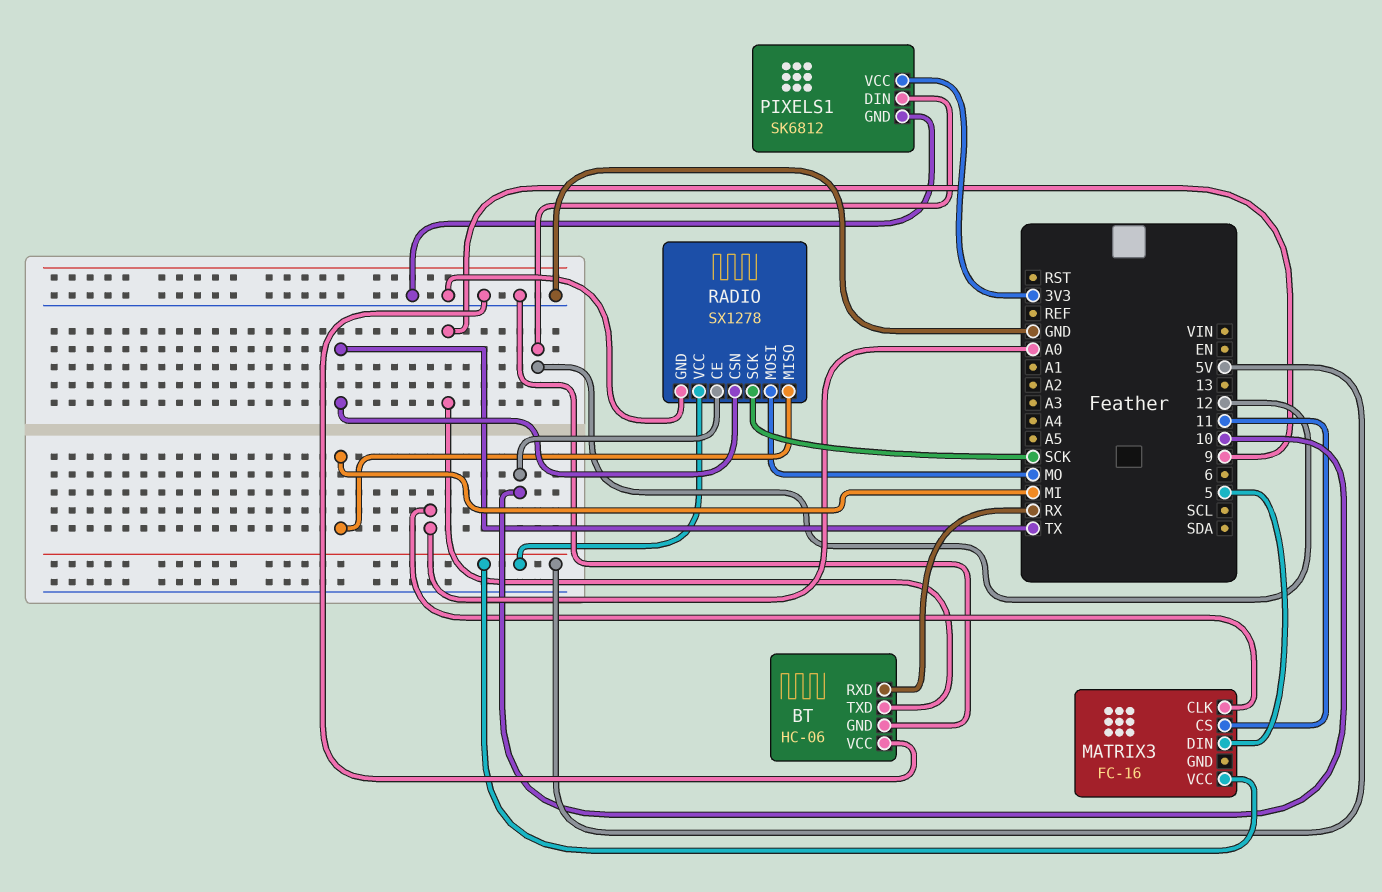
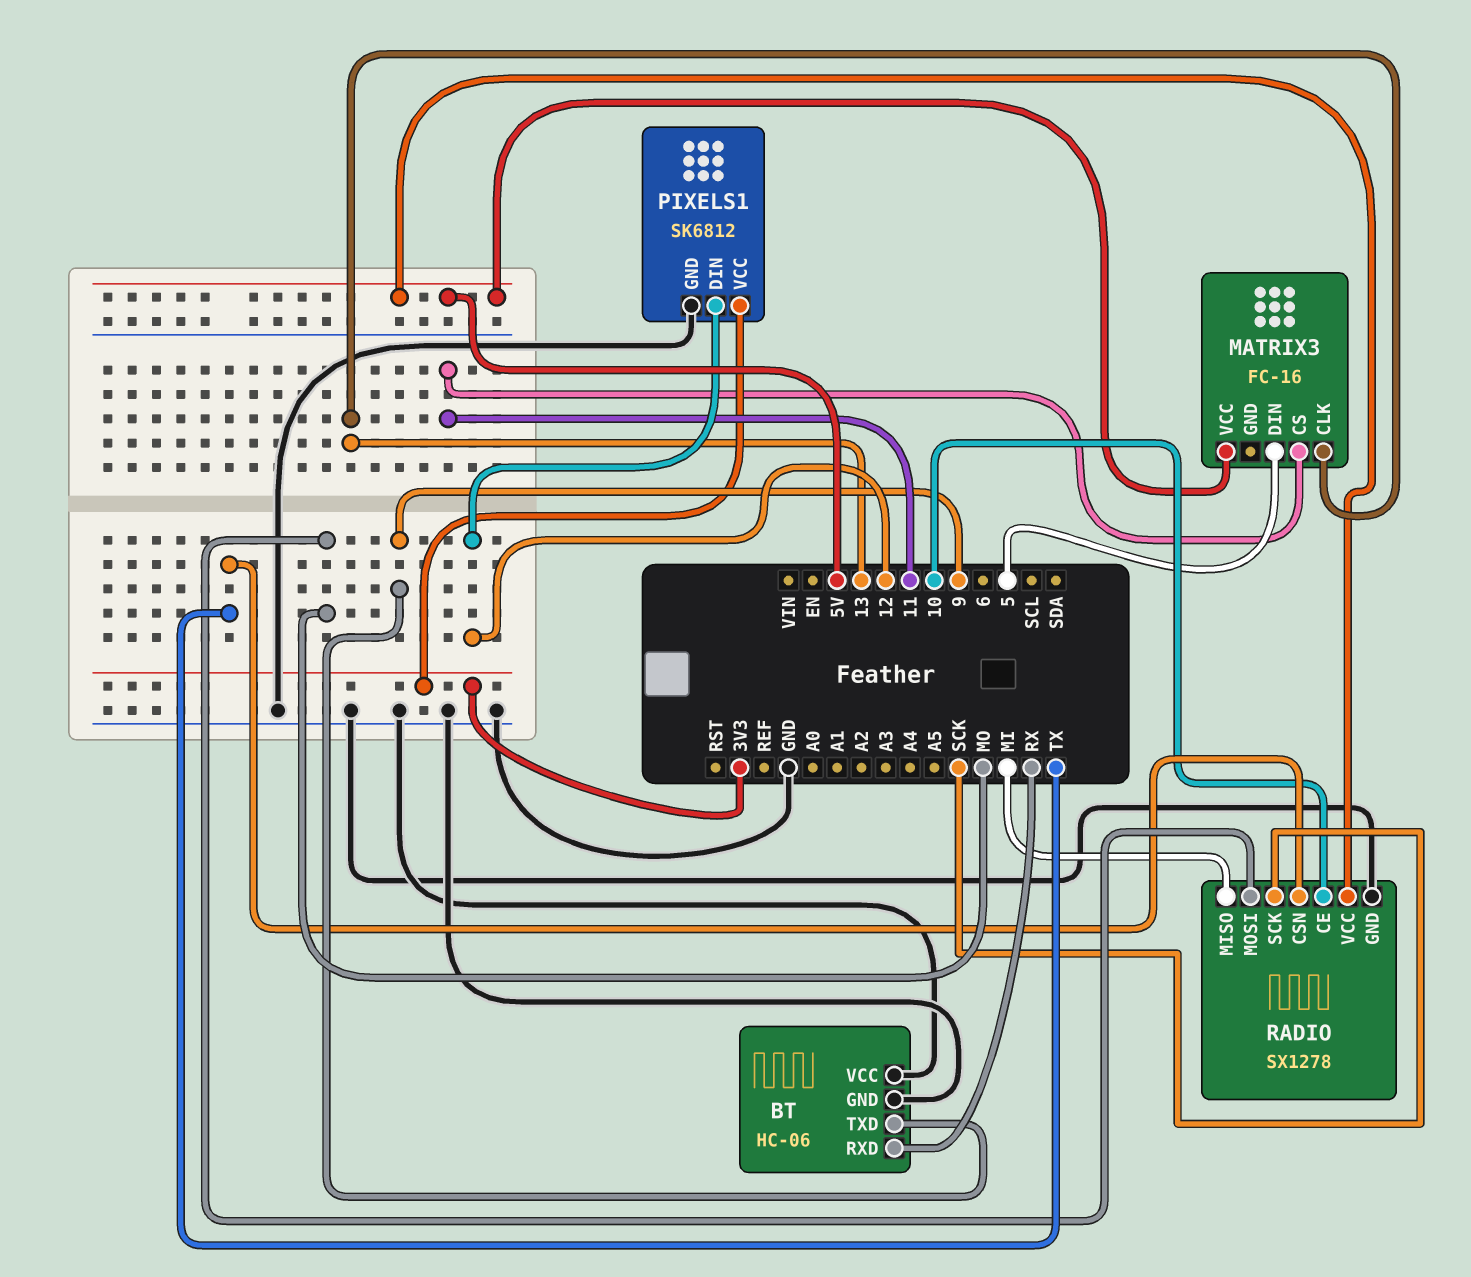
MATRIX3 pin CLK: A0 -> 13

